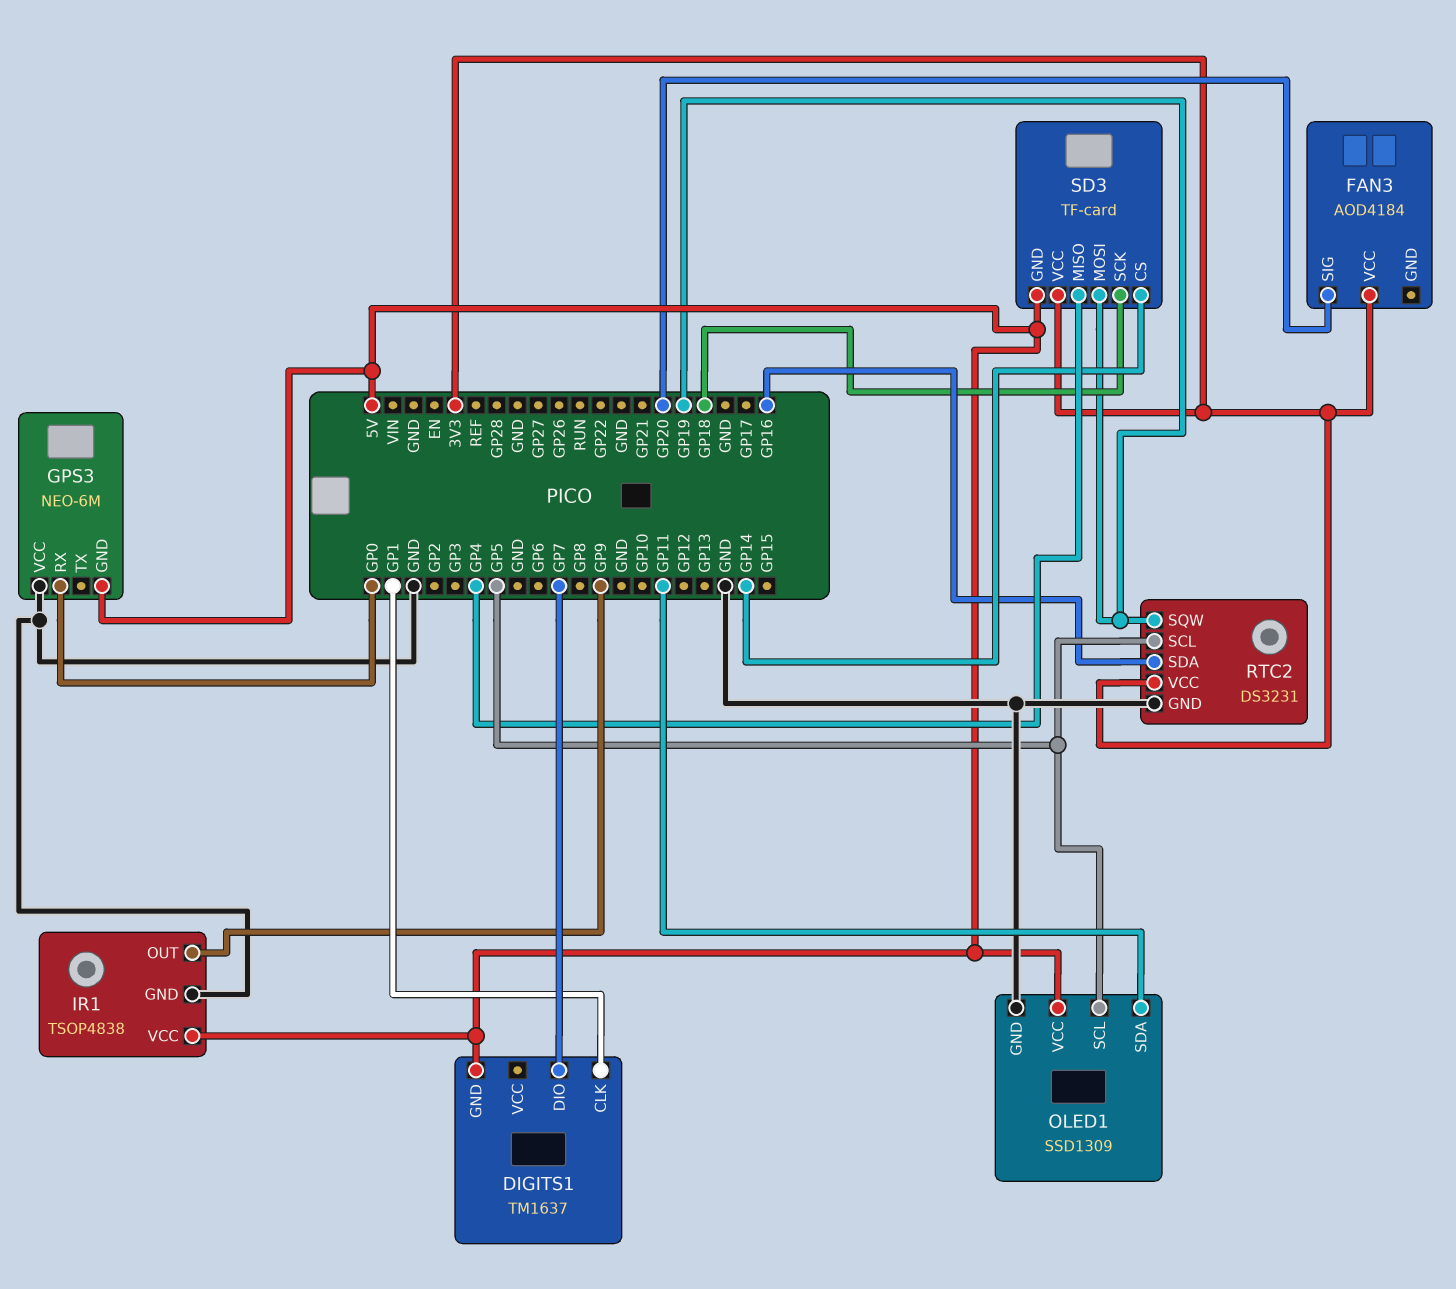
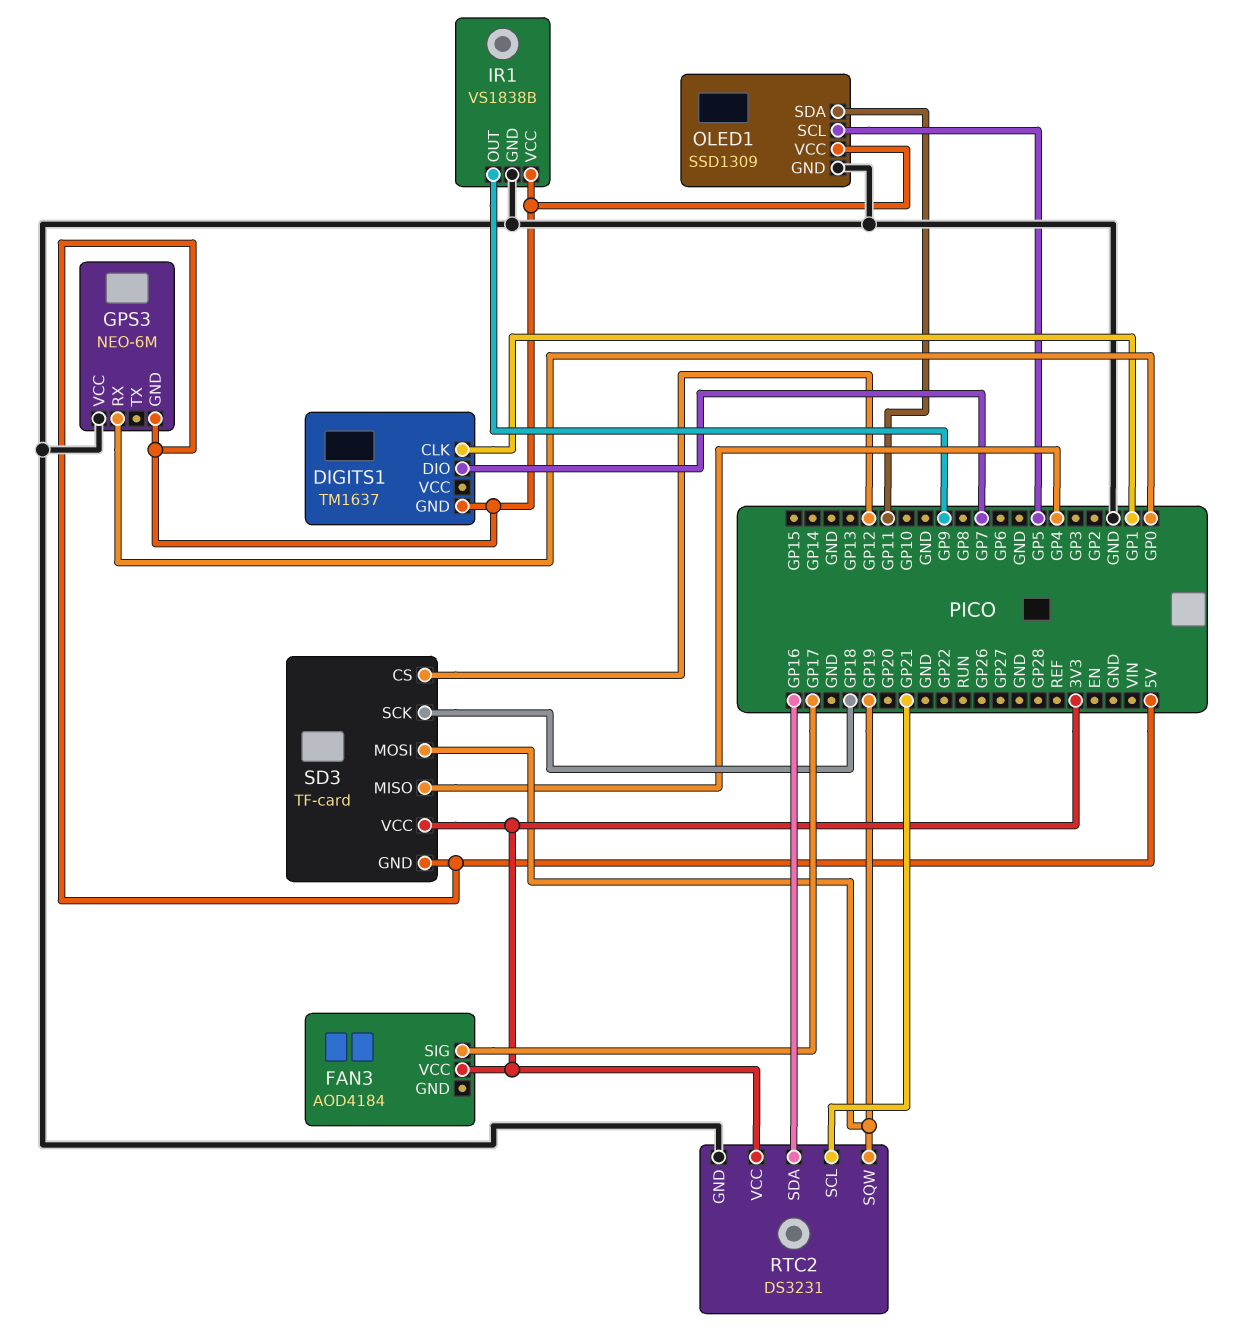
FAN3 pin SIG: GP20 -> GP17
IR1: TSOP4838 -> VS1838B
RTC2 pin SCL: GP5 -> GP21
SD3 pin CS: GP14 -> GP12

